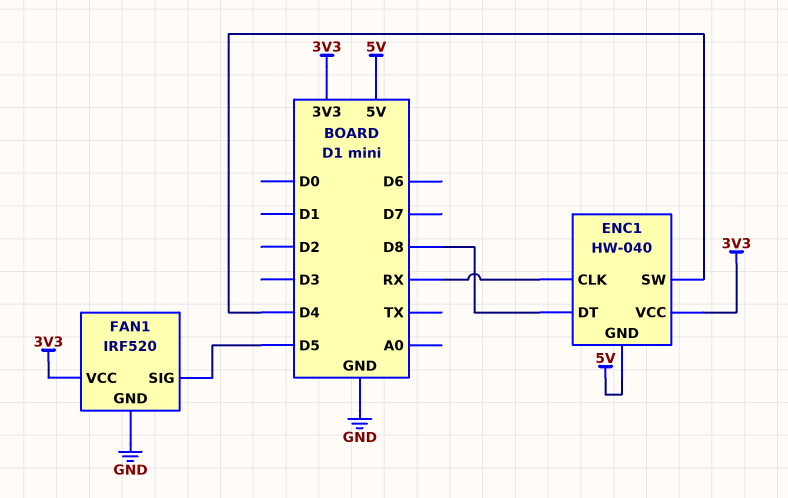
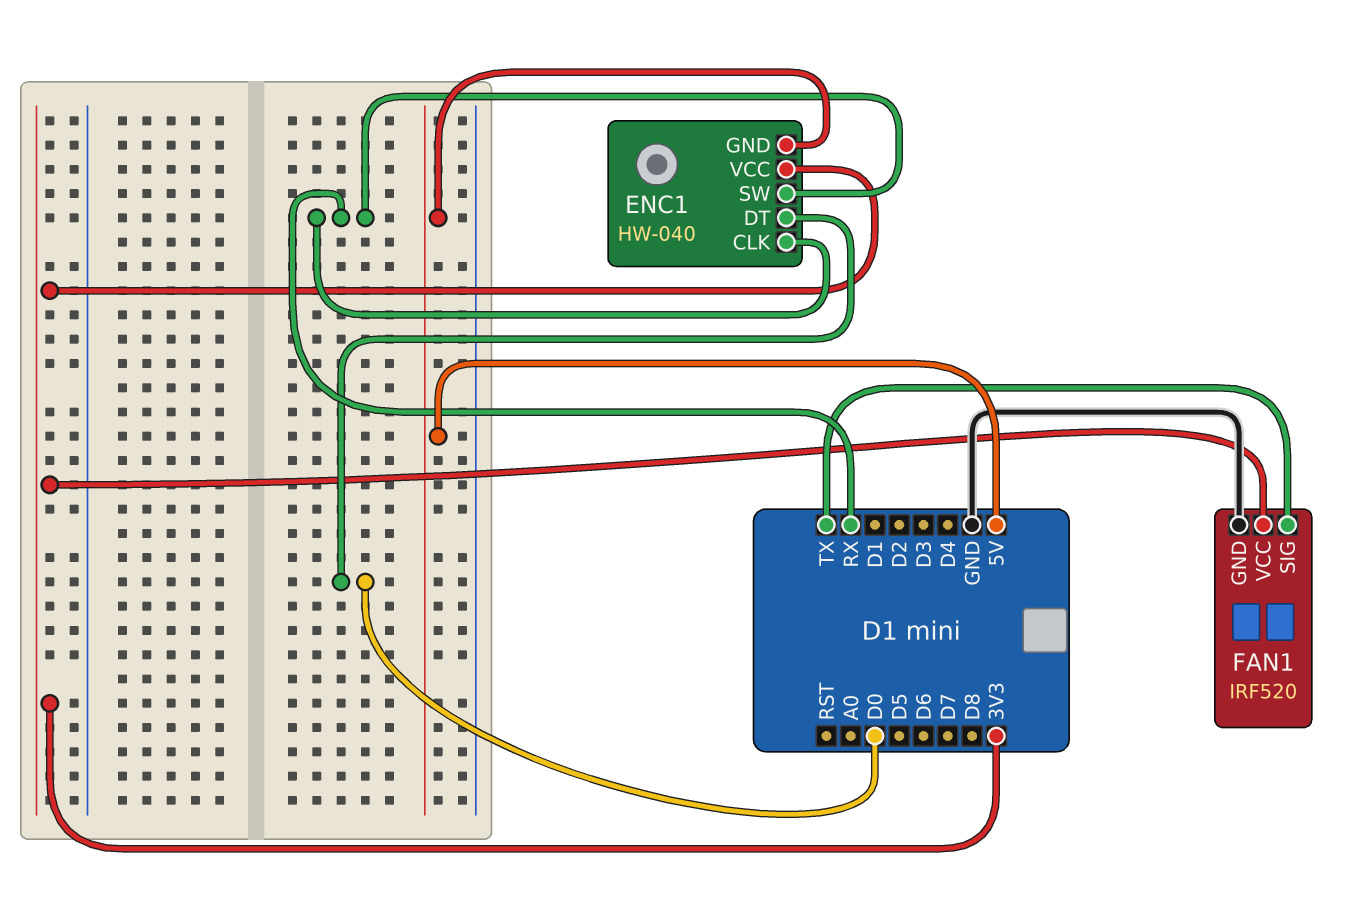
ENC1 pin DT: D8 -> D0
ENC1 pin SW: D4 -> RX
FAN1 pin SIG: D5 -> TX

